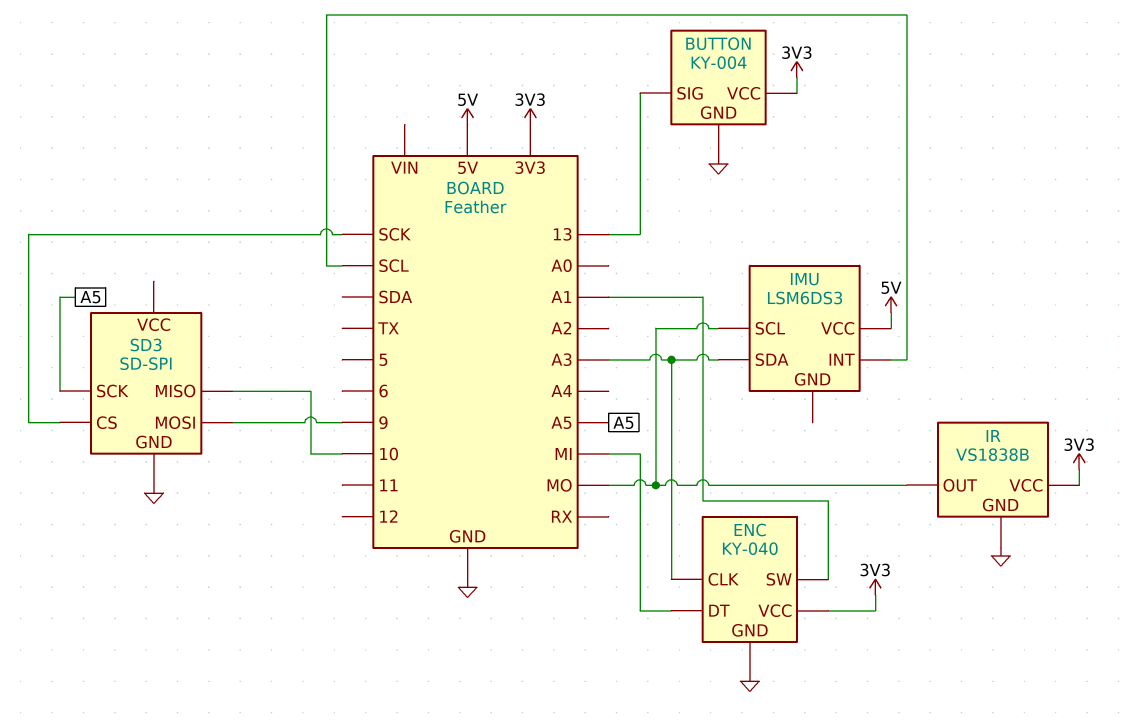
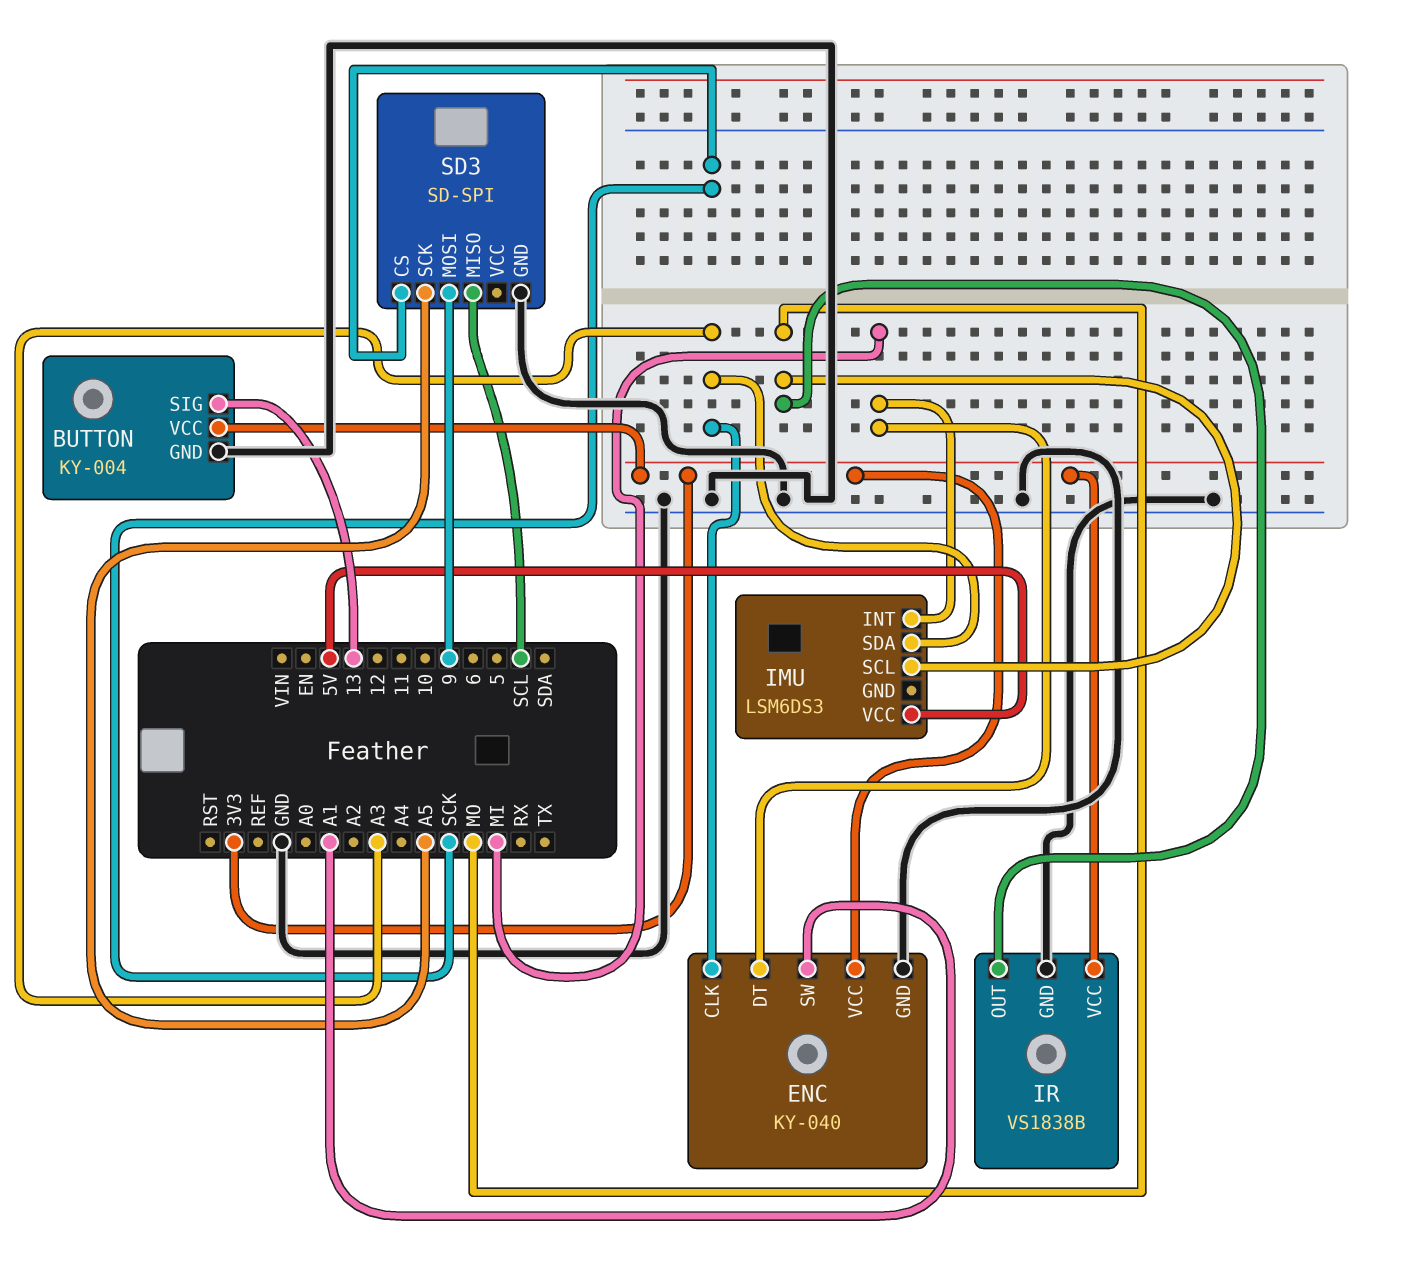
IMU pin INT: SCL -> MI
SD3 pin MISO: 10 -> SCL

